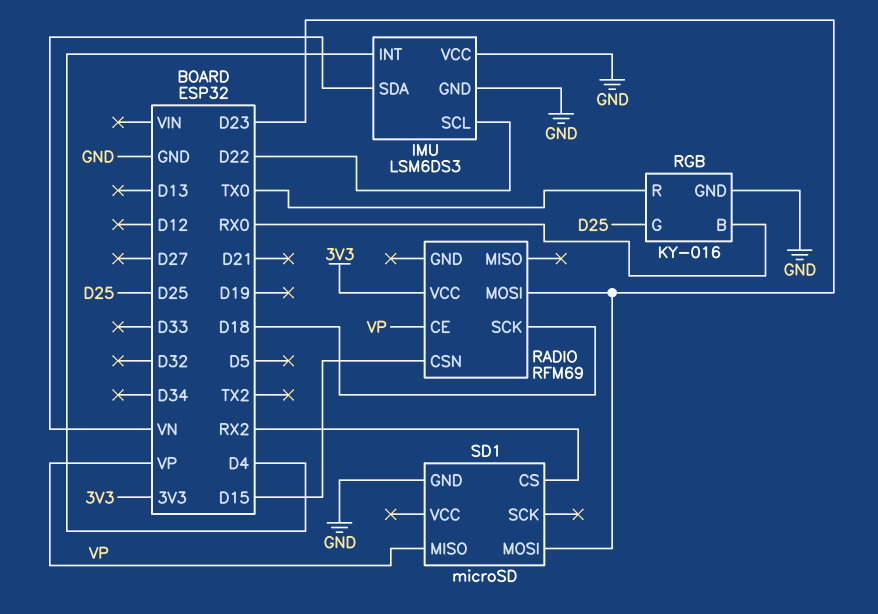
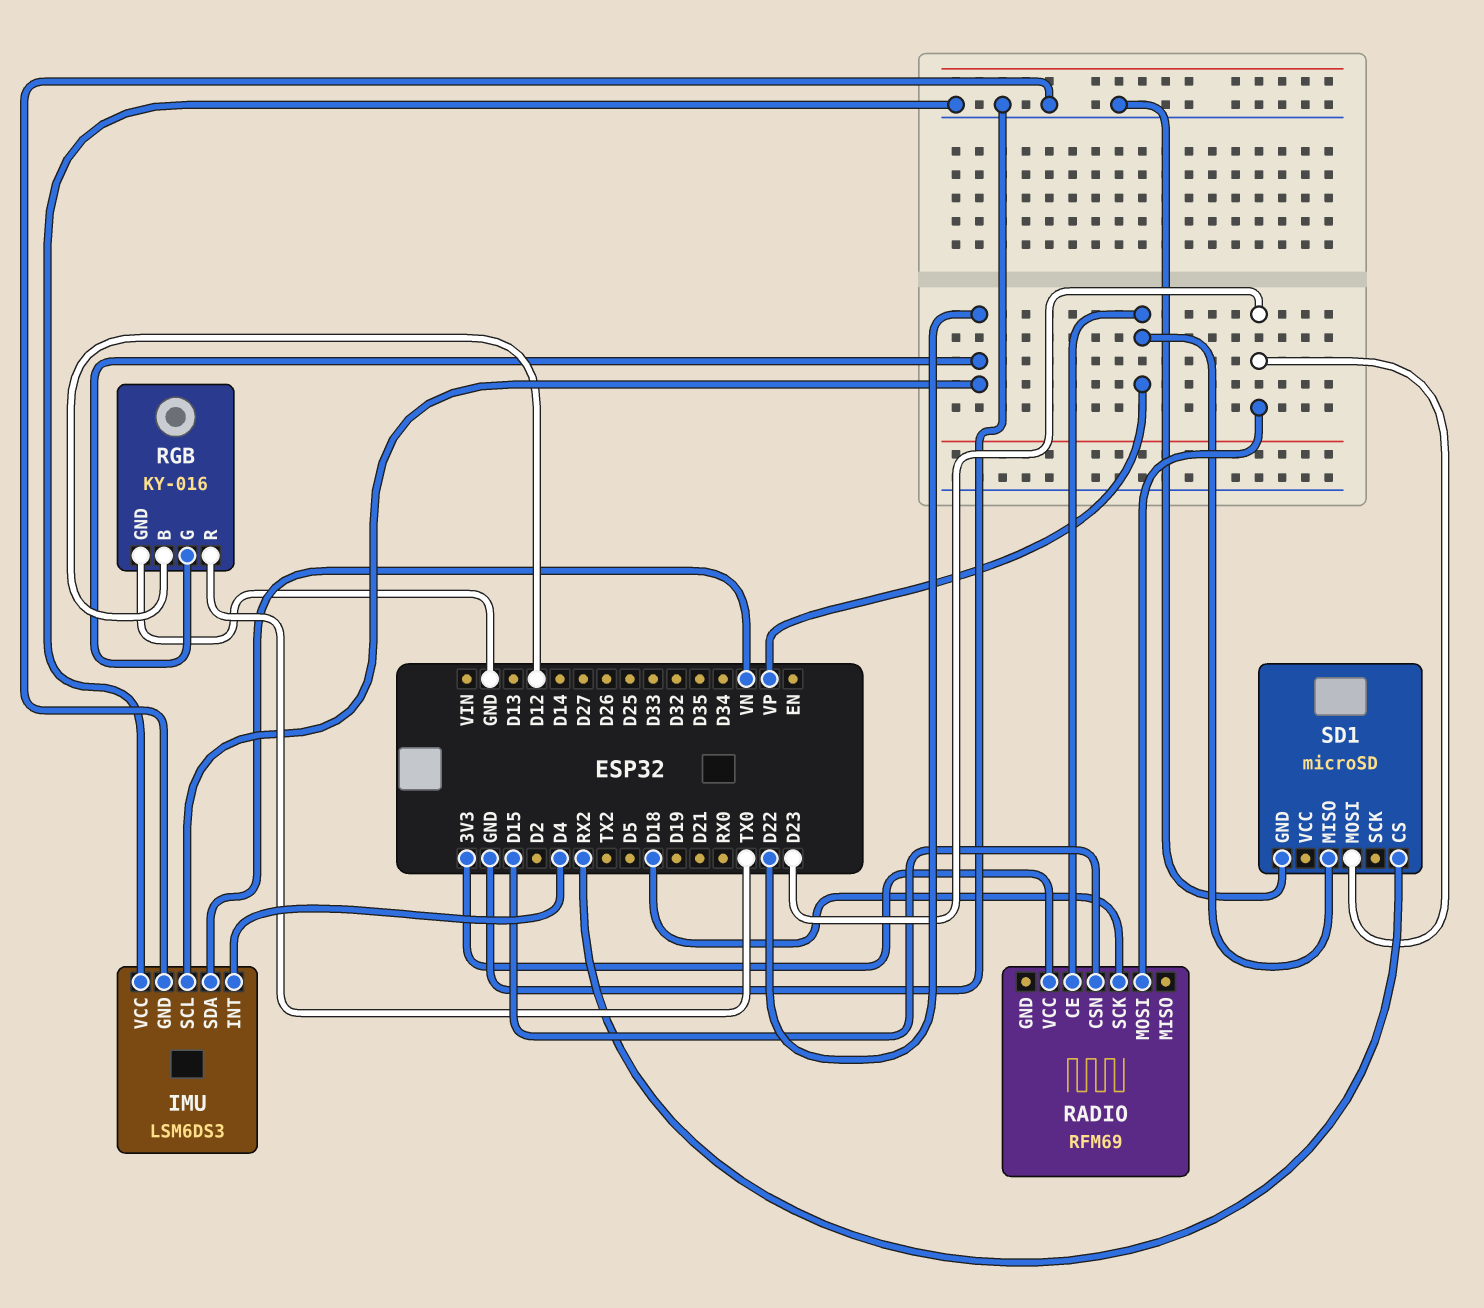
RGB pin B: RX0 -> D12
RGB pin G: D25 -> D22

